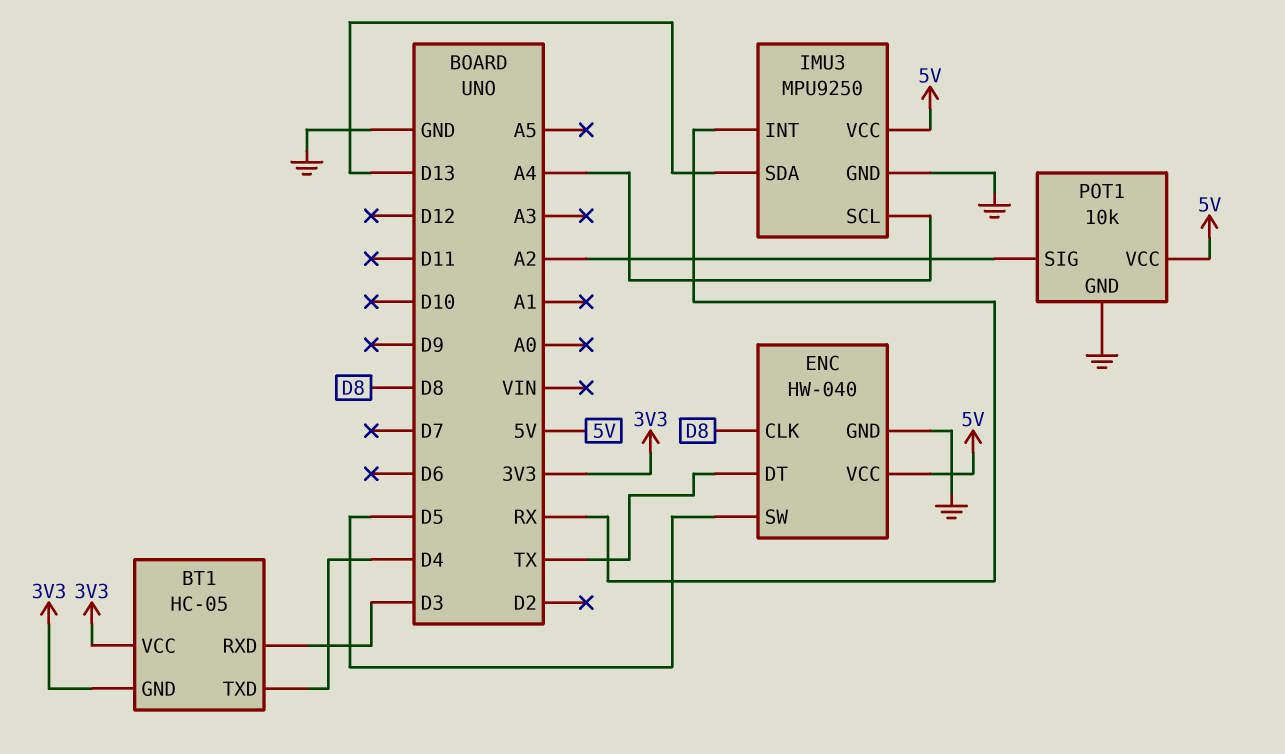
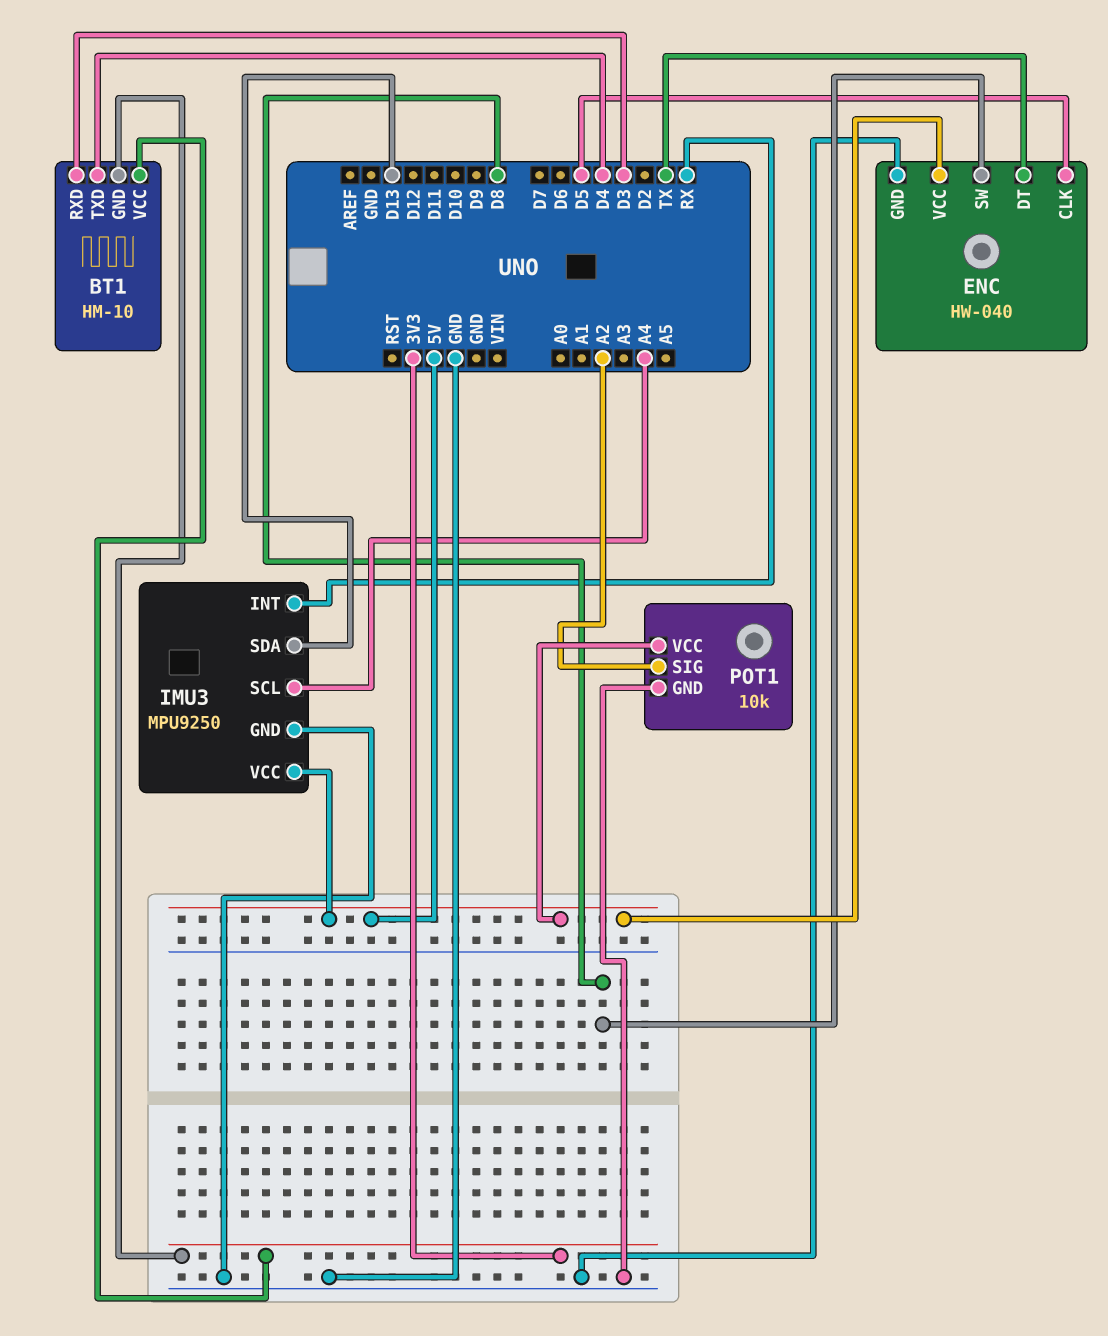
BT1: HC-05 -> HM-10
ENC pin CLK: D8 -> D5
ENC pin SW: D5 -> D8

